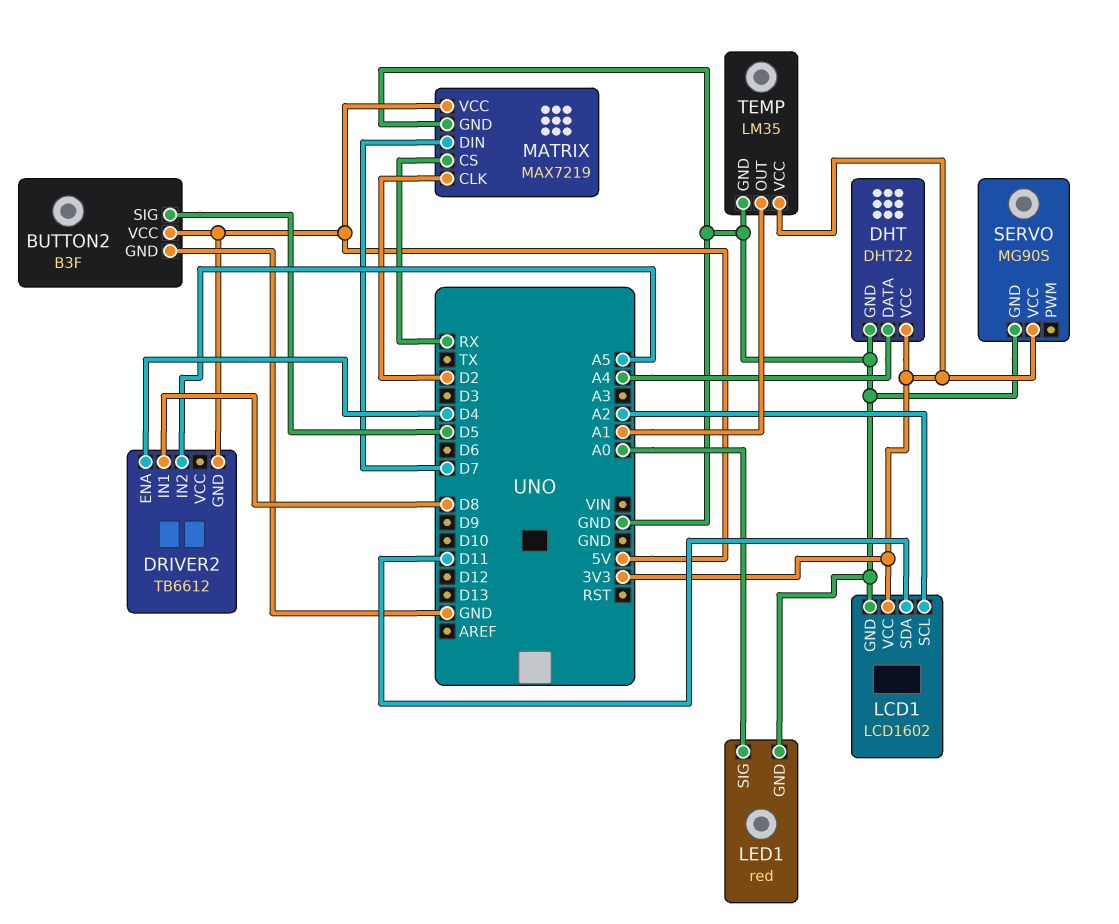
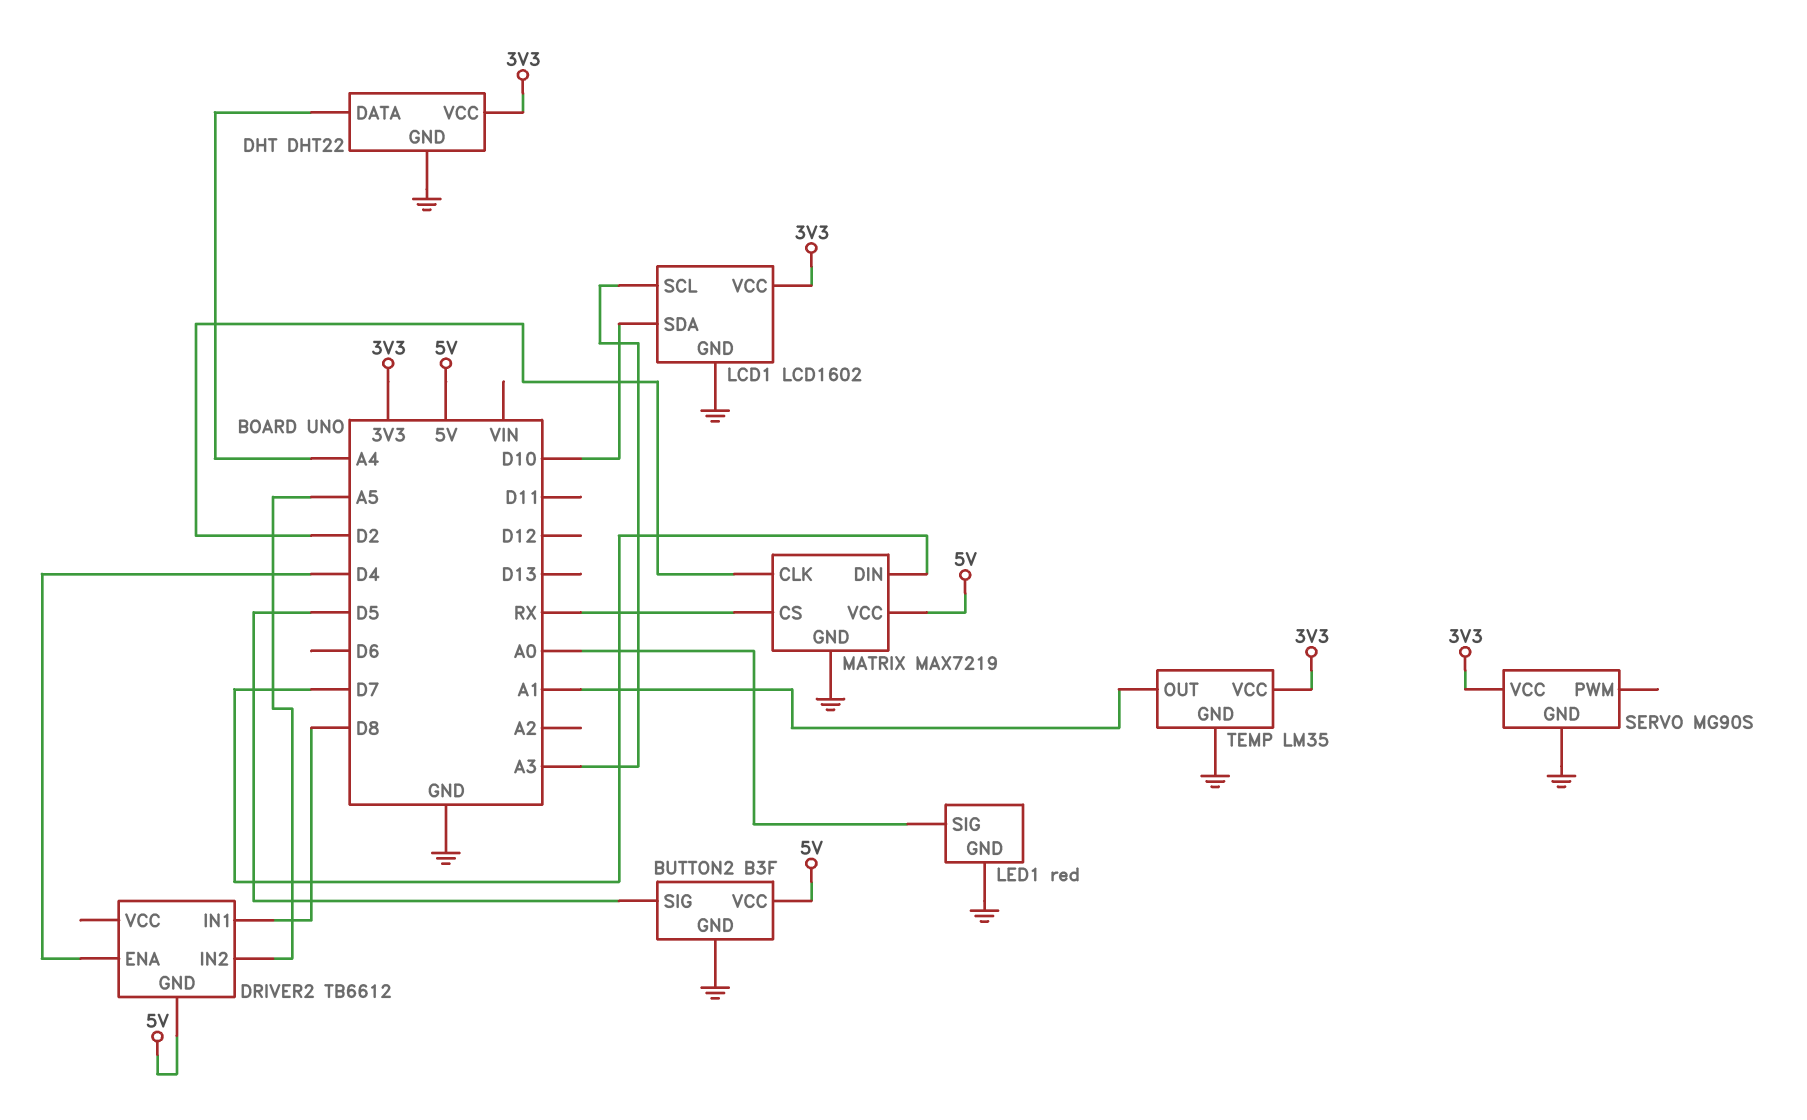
LCD1 pin SCL: A2 -> A3
LCD1 pin SDA: D11 -> D10

